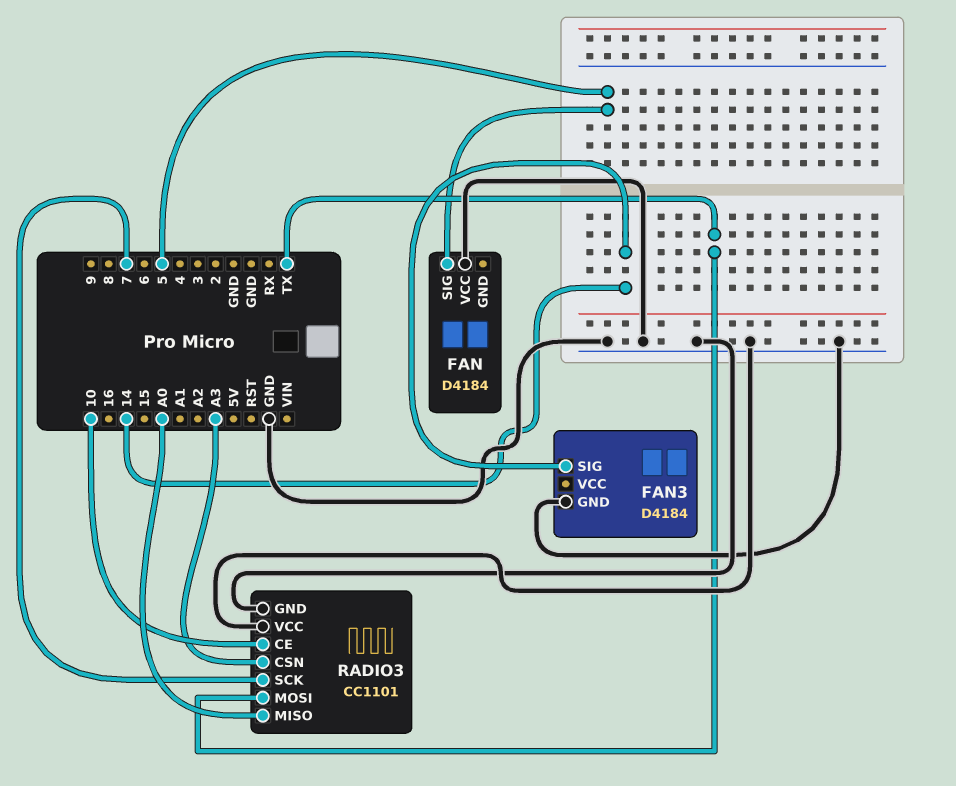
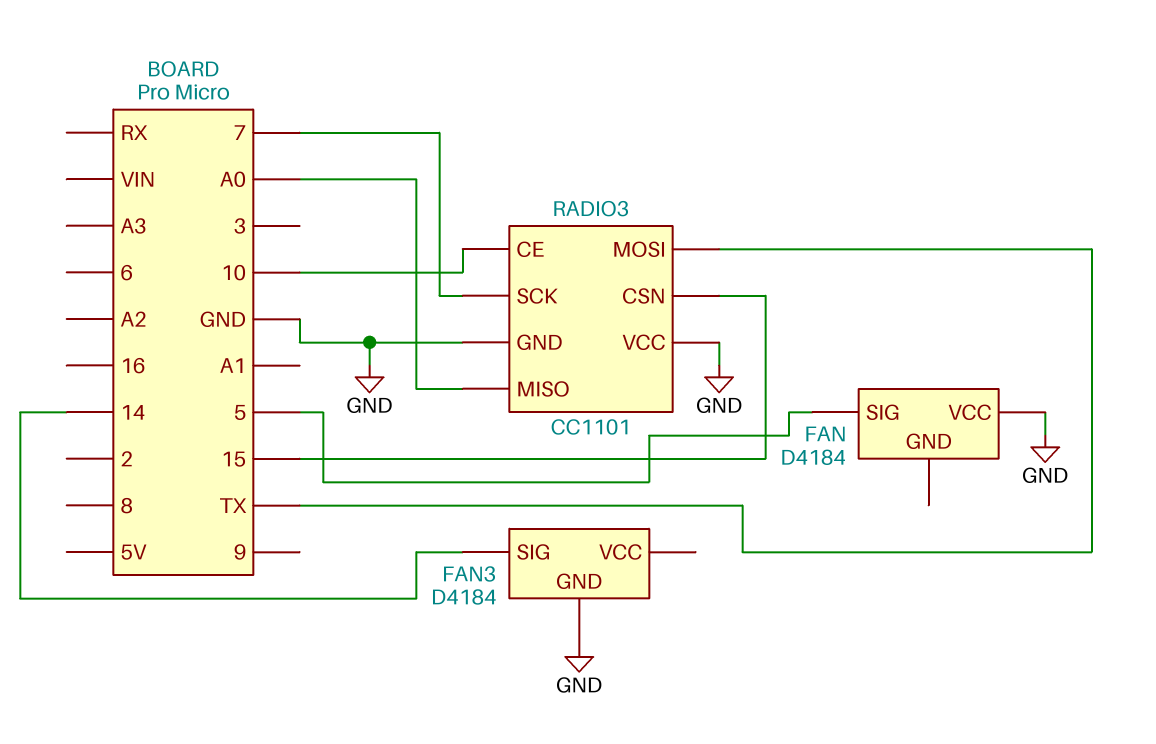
RADIO3 pin CSN: A3 -> 15

